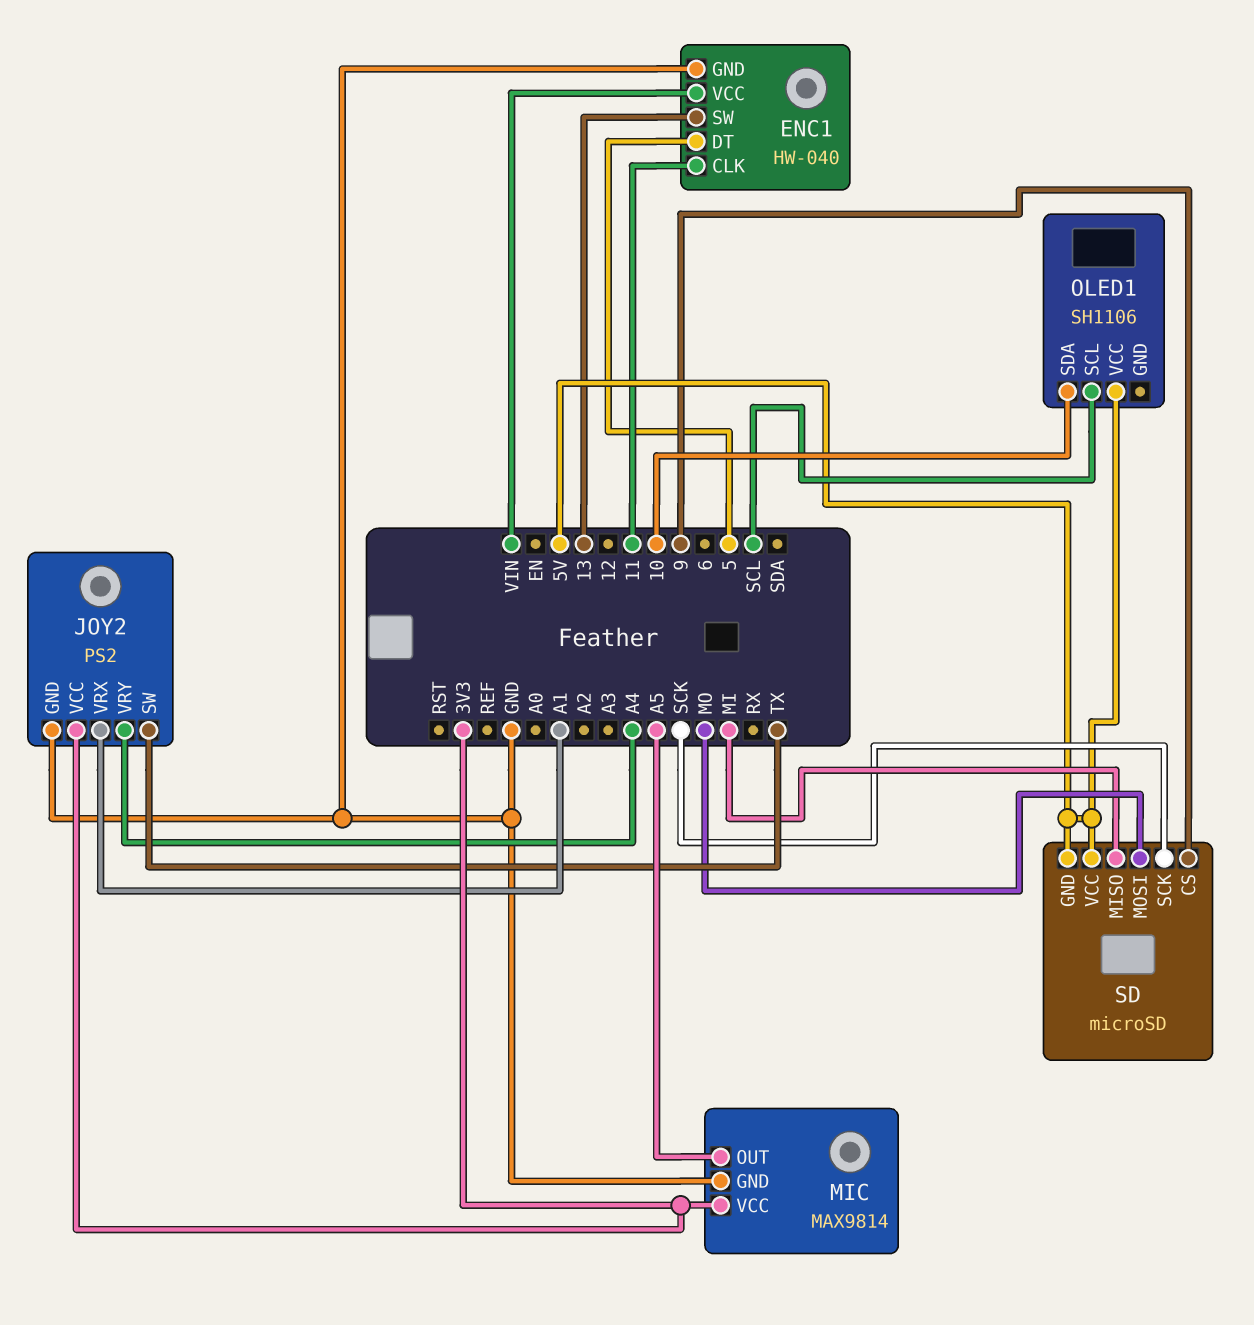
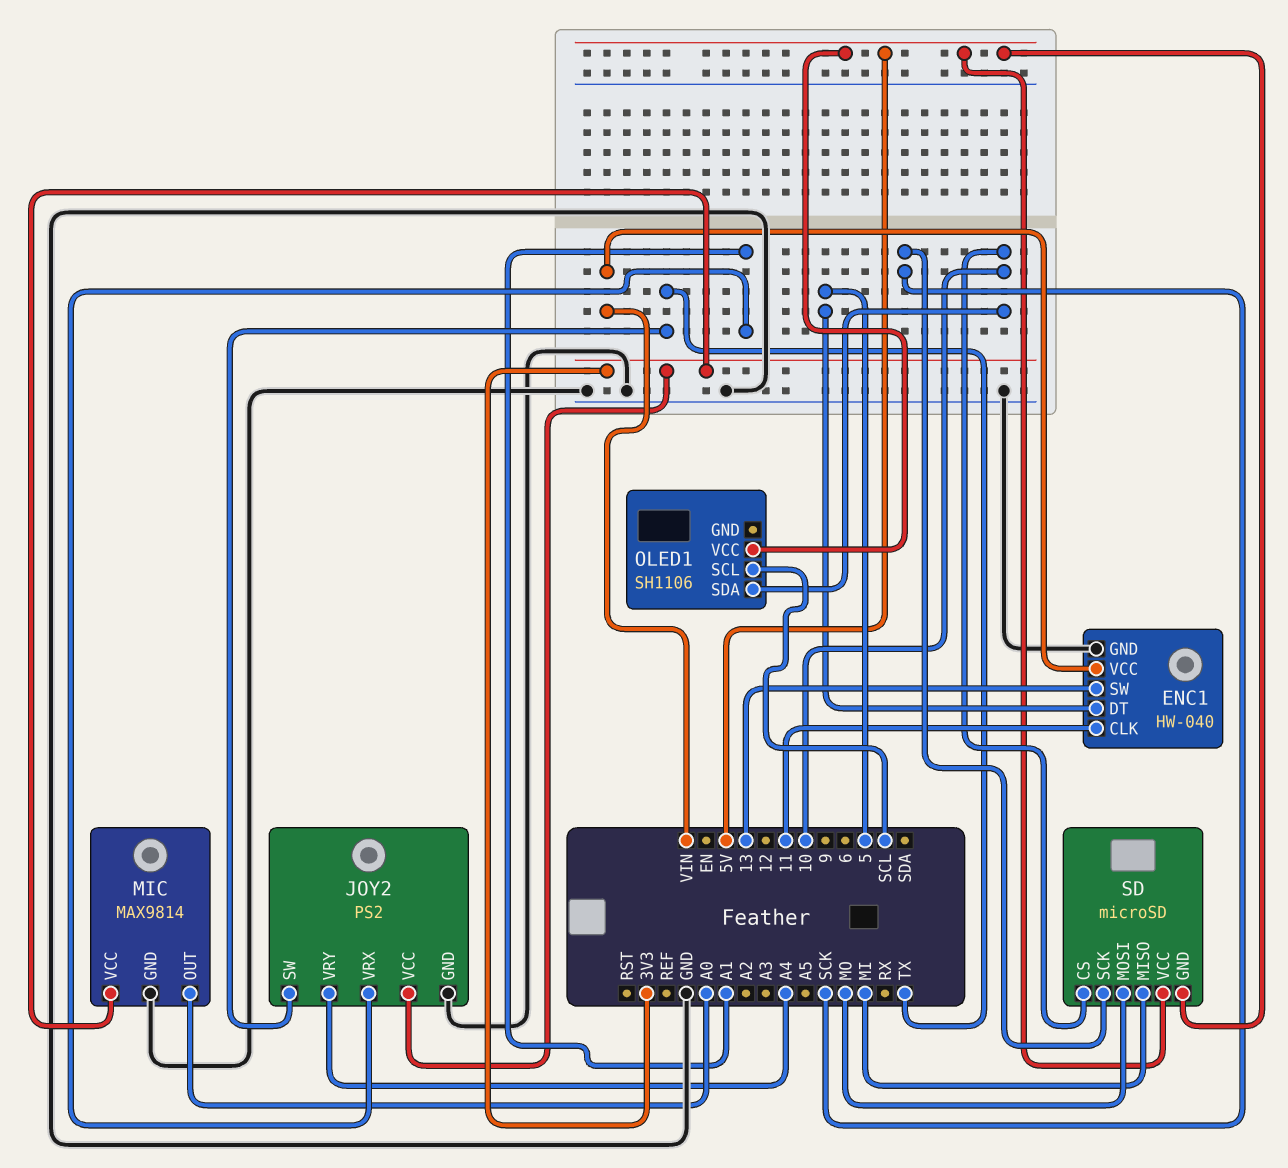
MIC pin OUT: A5 -> A0
SD pin CS: 9 -> 10

